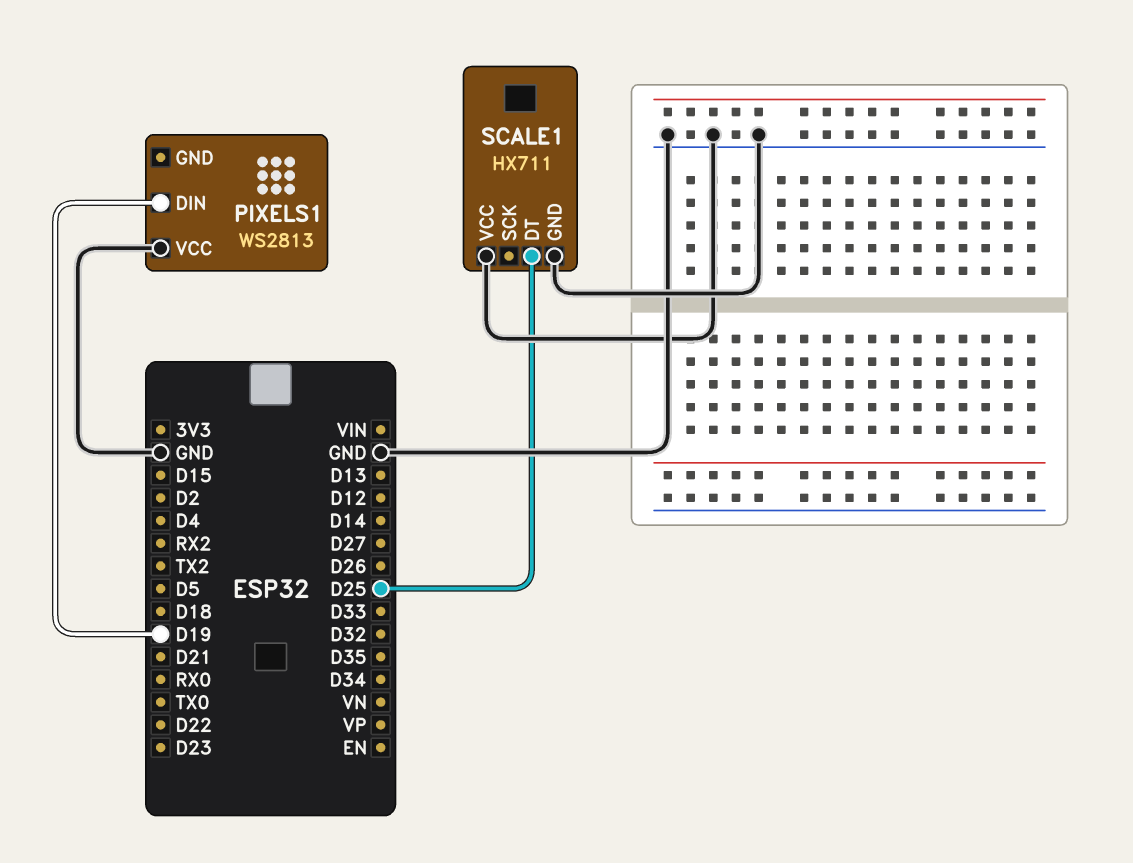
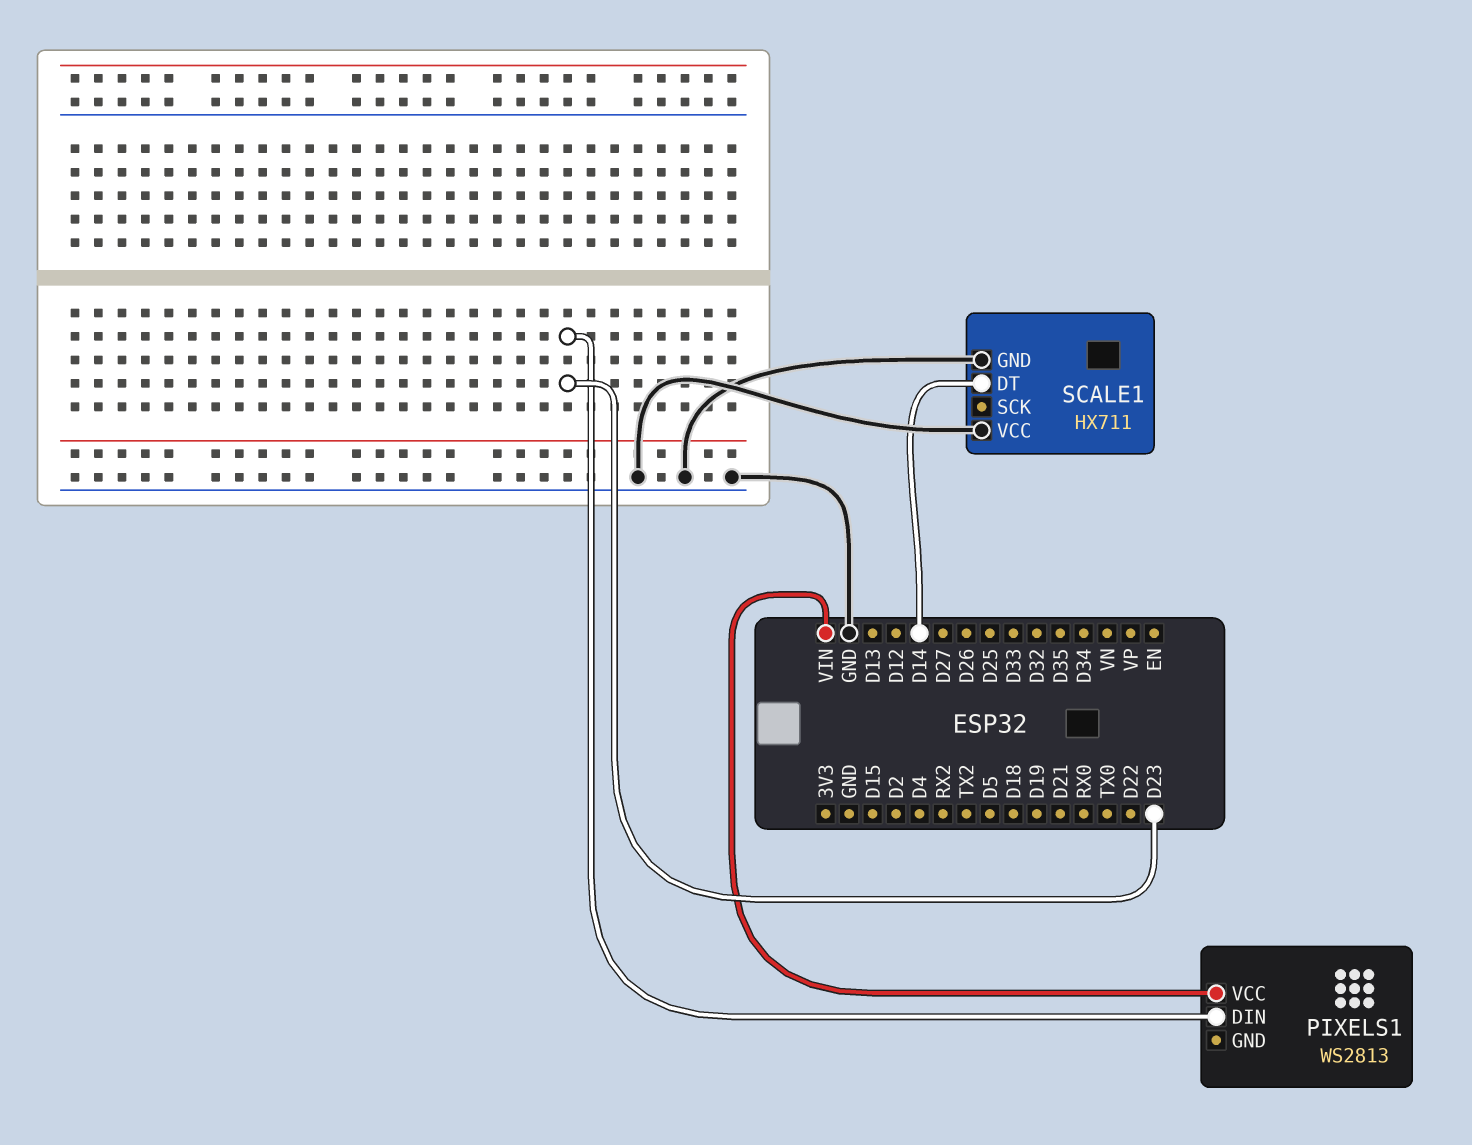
PIXELS1 pin DIN: D19 -> D23
PIXELS1 pin VCC: GND -> VIN
SCALE1 pin DT: D25 -> D14

